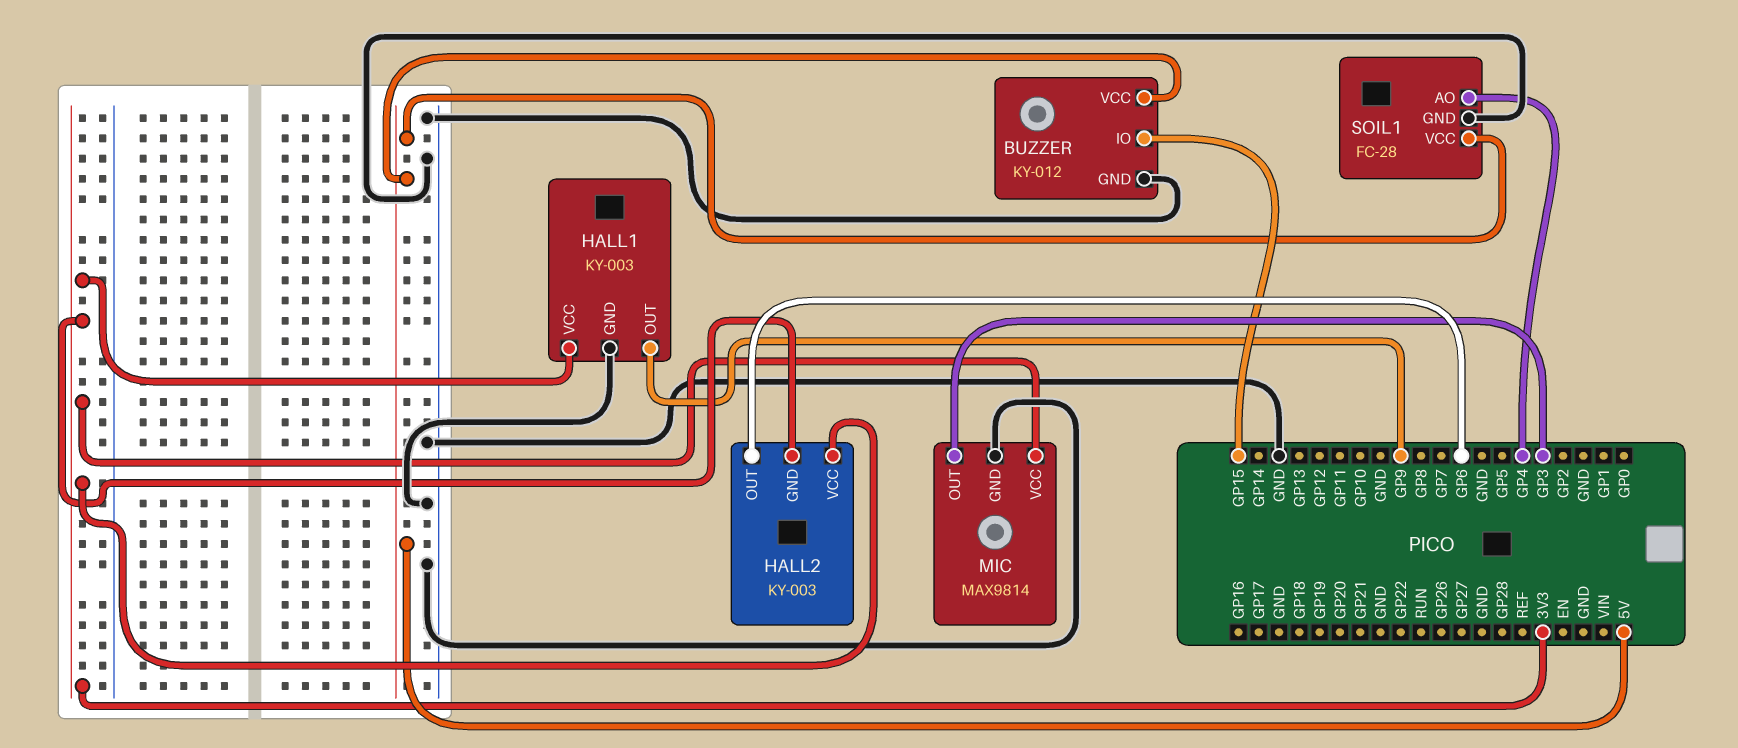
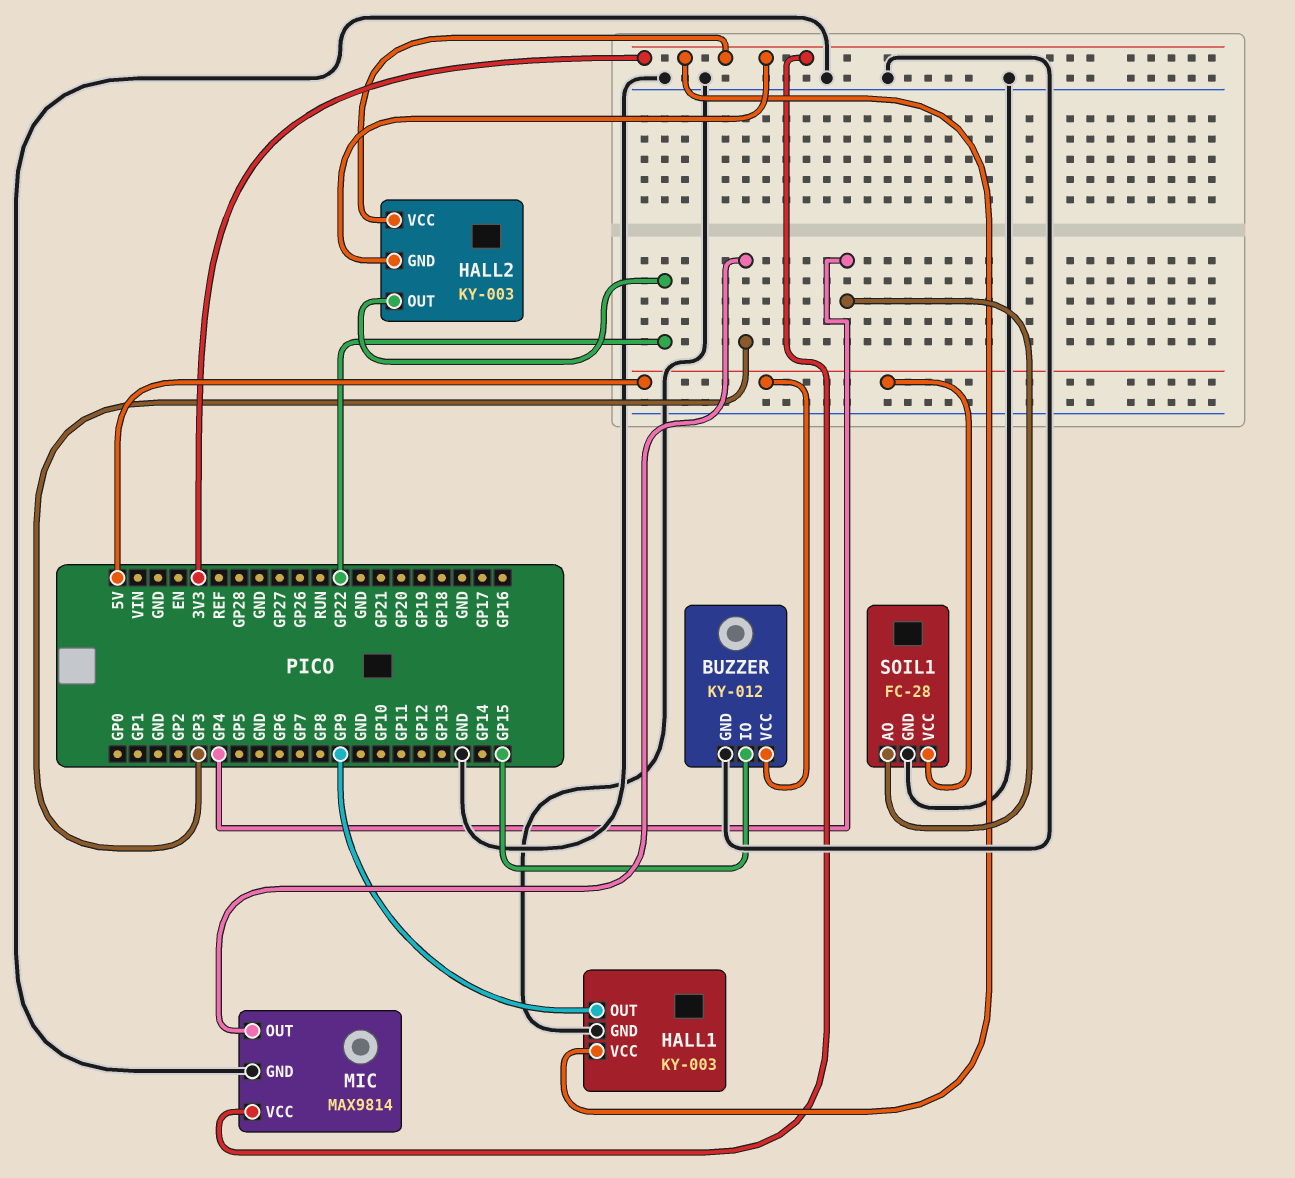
HALL2 pin OUT: GP6 -> GP22

